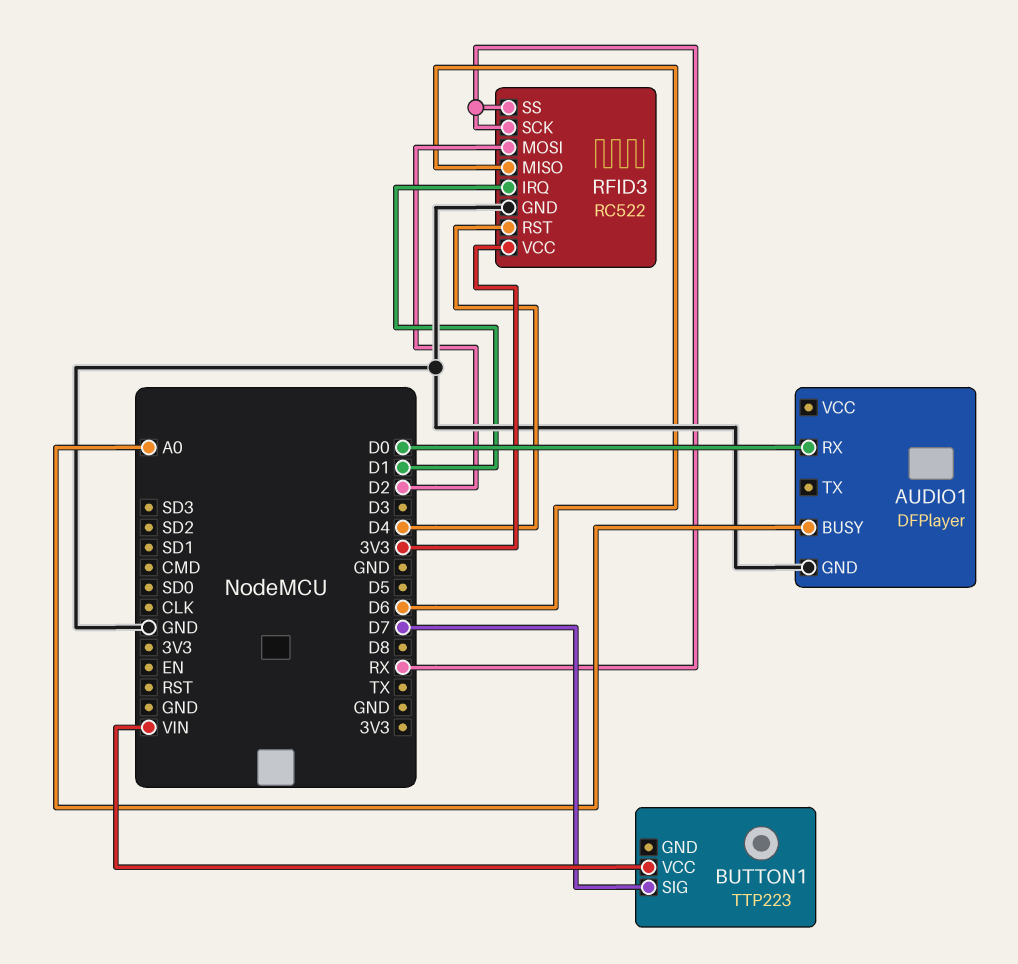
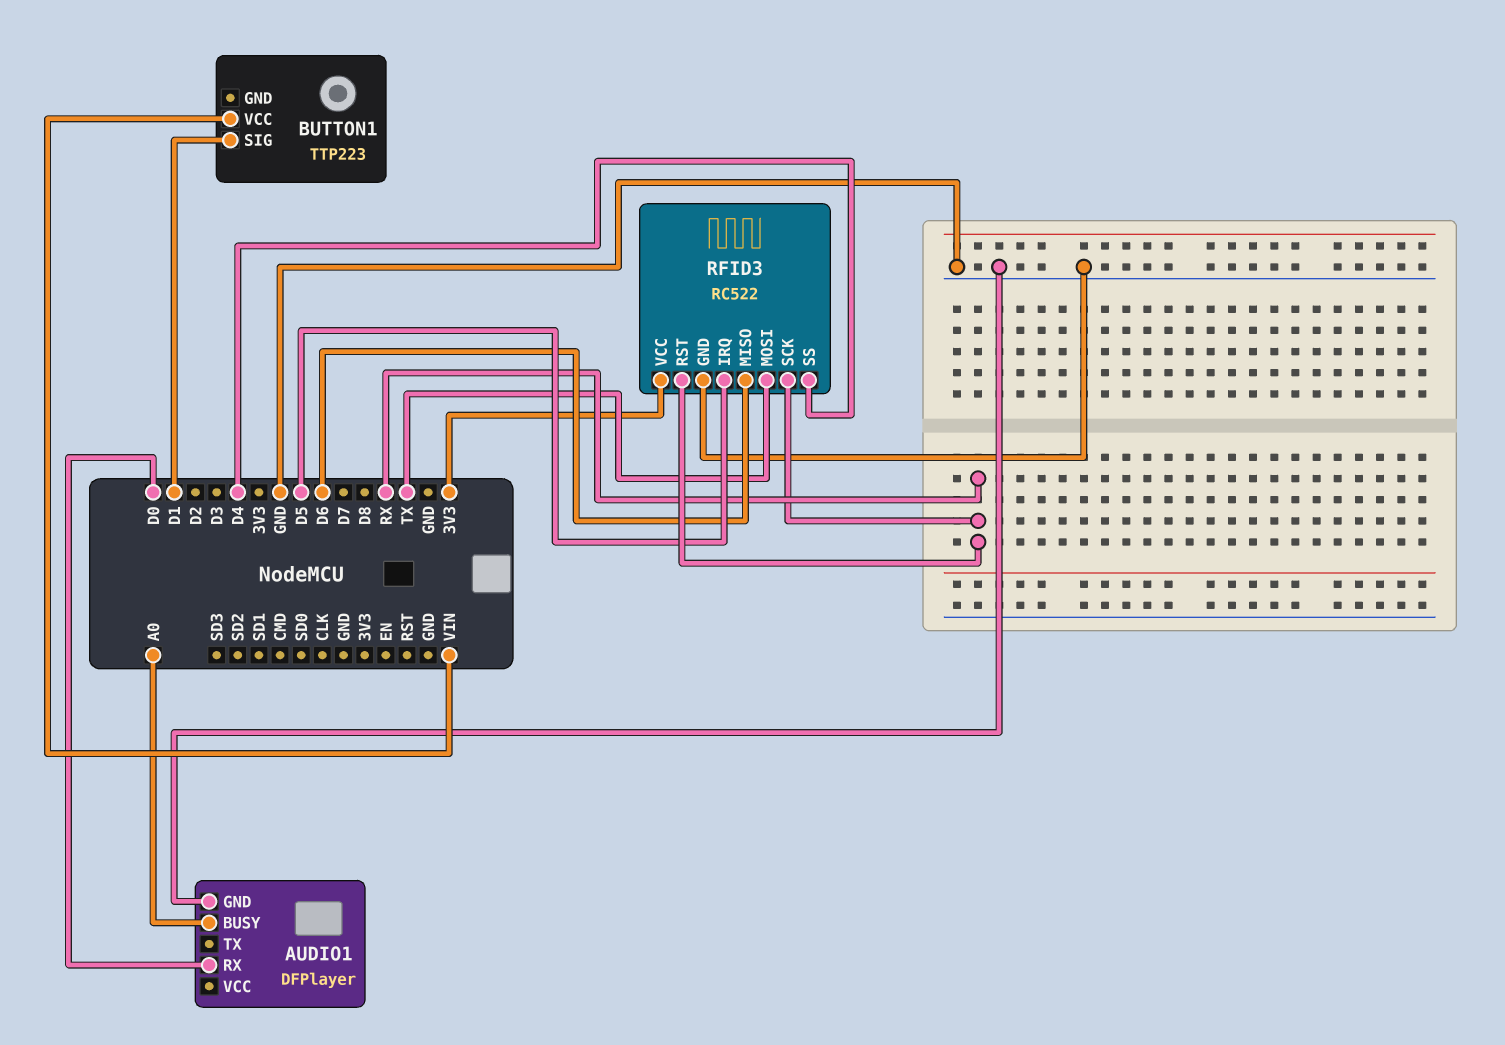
BUTTON1 pin SIG: D7 -> D1
RFID3 pin IRQ: D1 -> D5
RFID3 pin MOSI: D2 -> TX
RFID3 pin RST: D4 -> RX
RFID3 pin SS: RX -> D4

